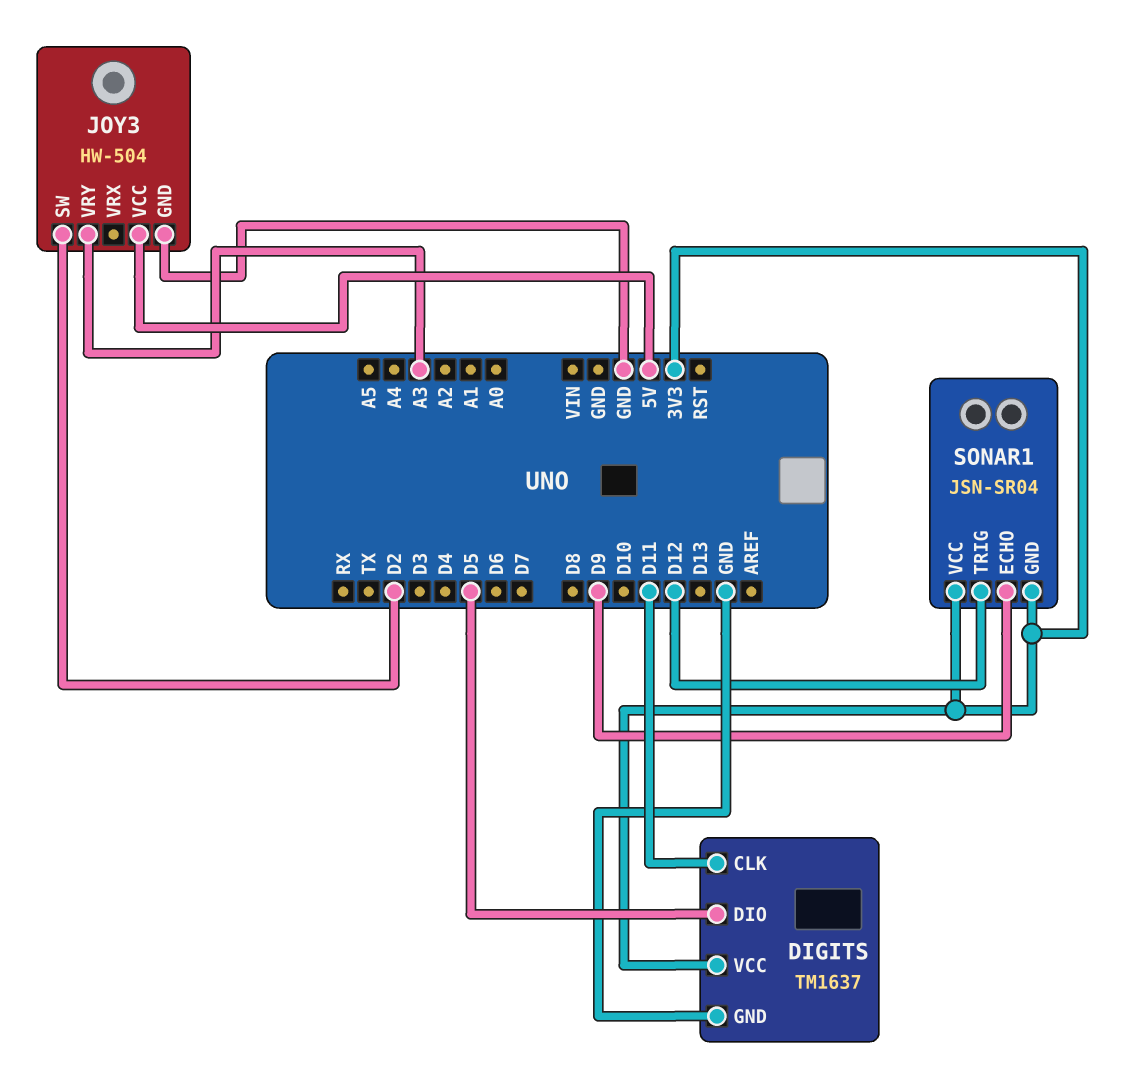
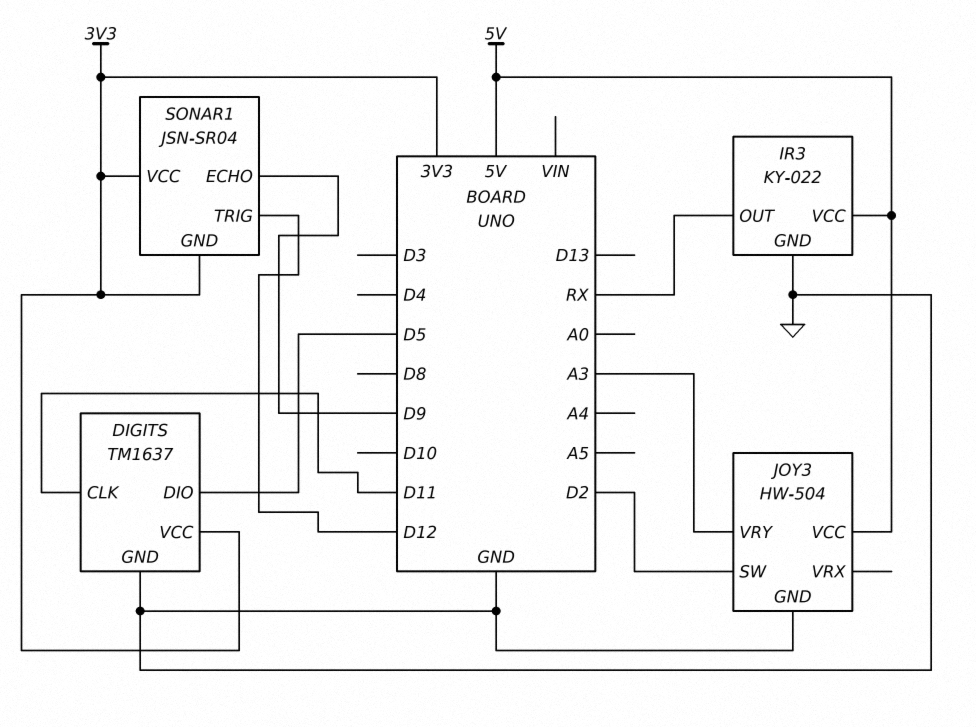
IR3: none -> KY-022
IR3 pin GND: none -> GND
IR3 pin OUT: none -> RX
IR3 pin VCC: none -> 5V

